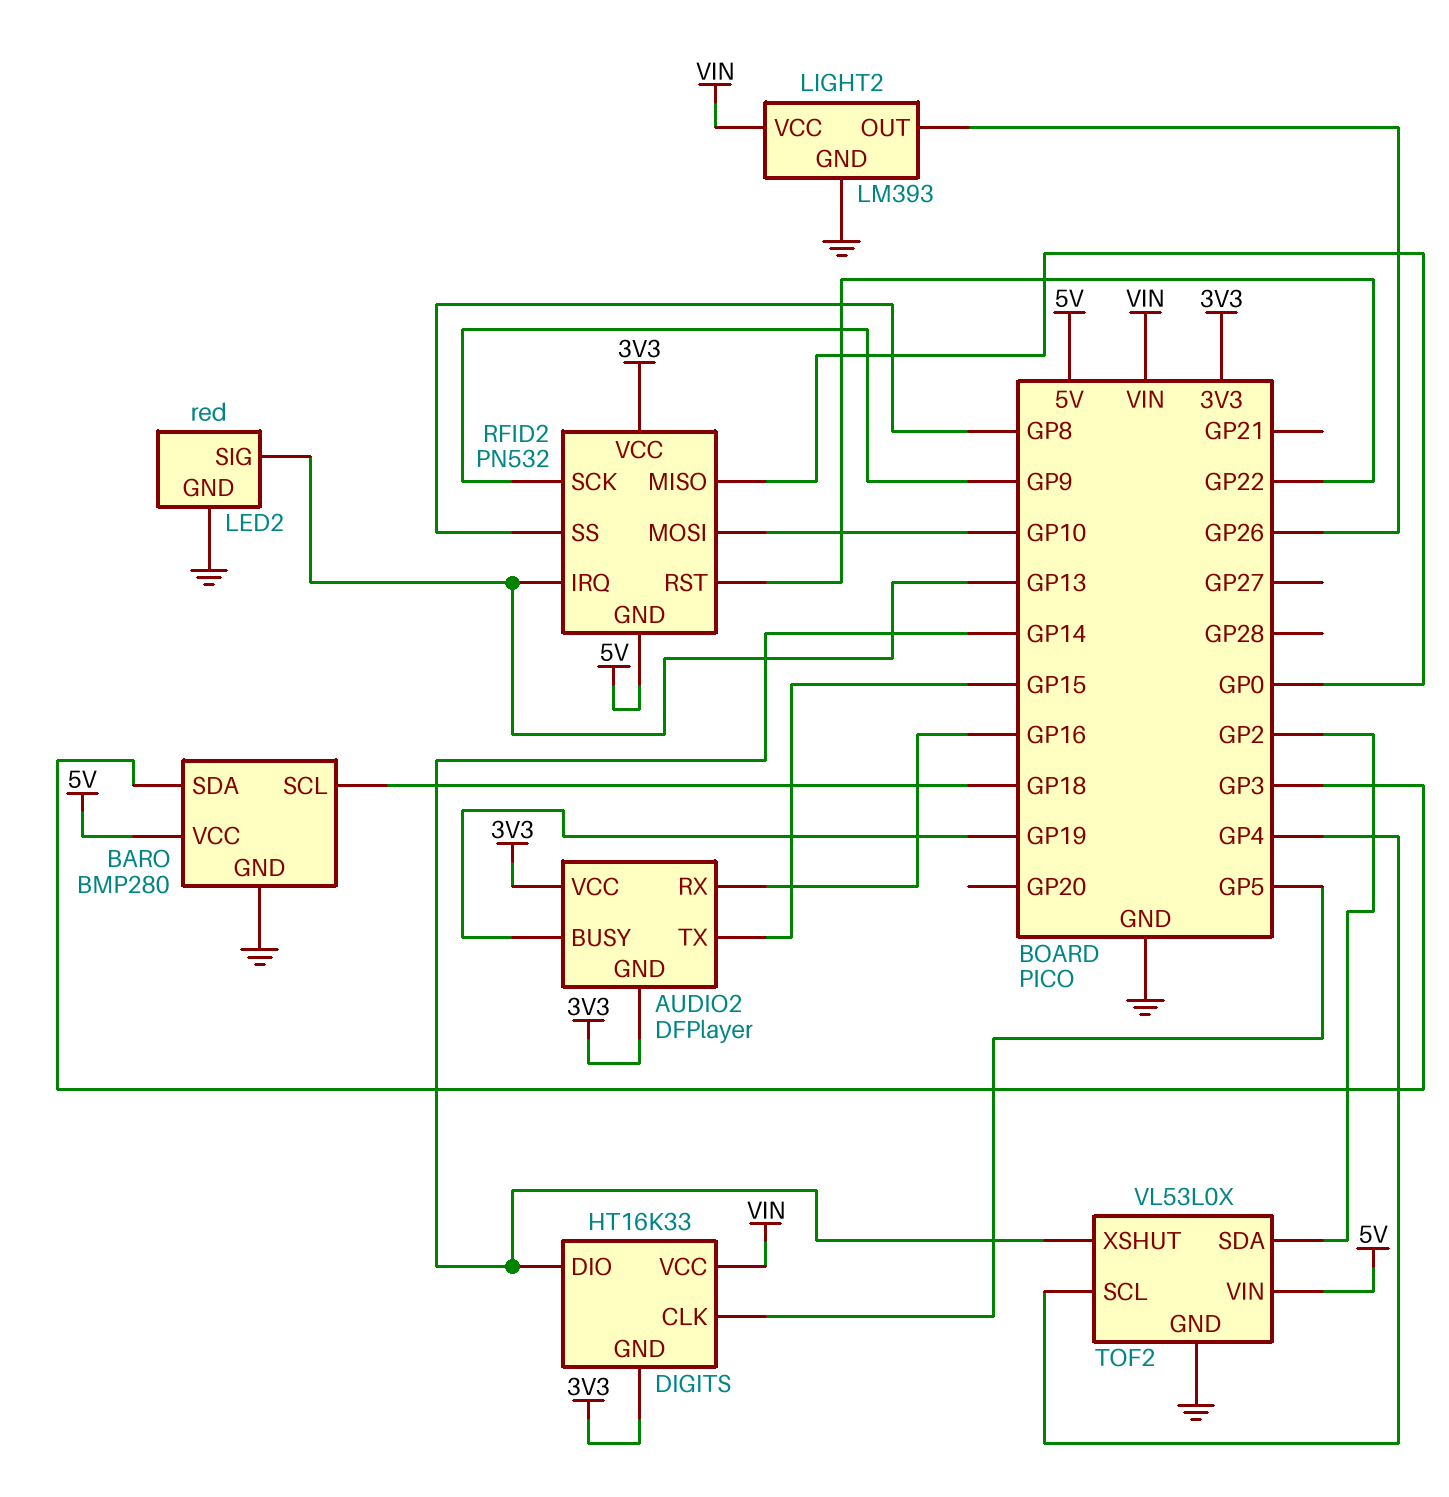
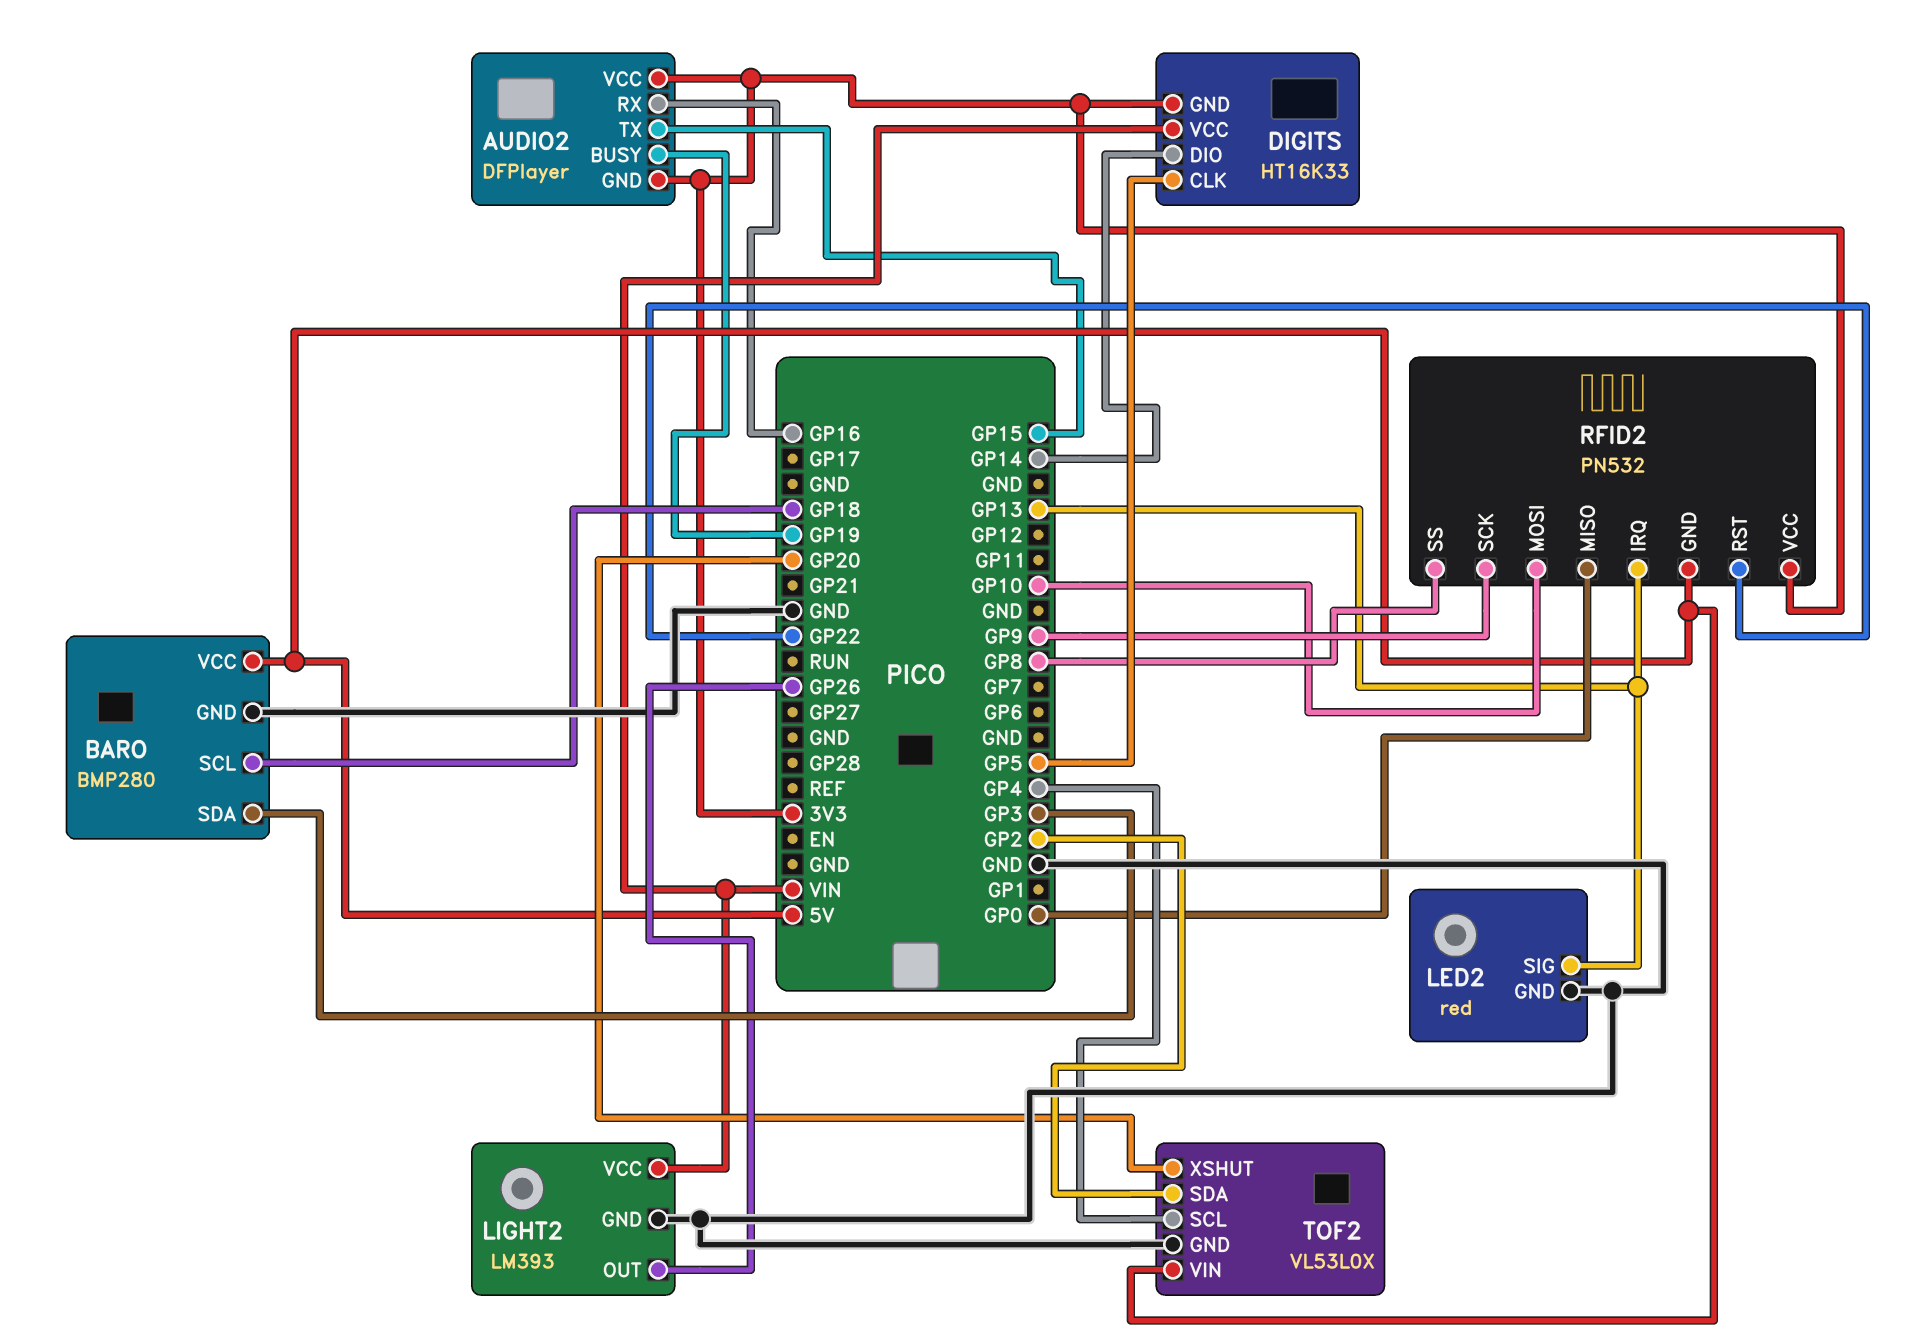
TOF2 pin XSHUT: GP14 -> GP20

